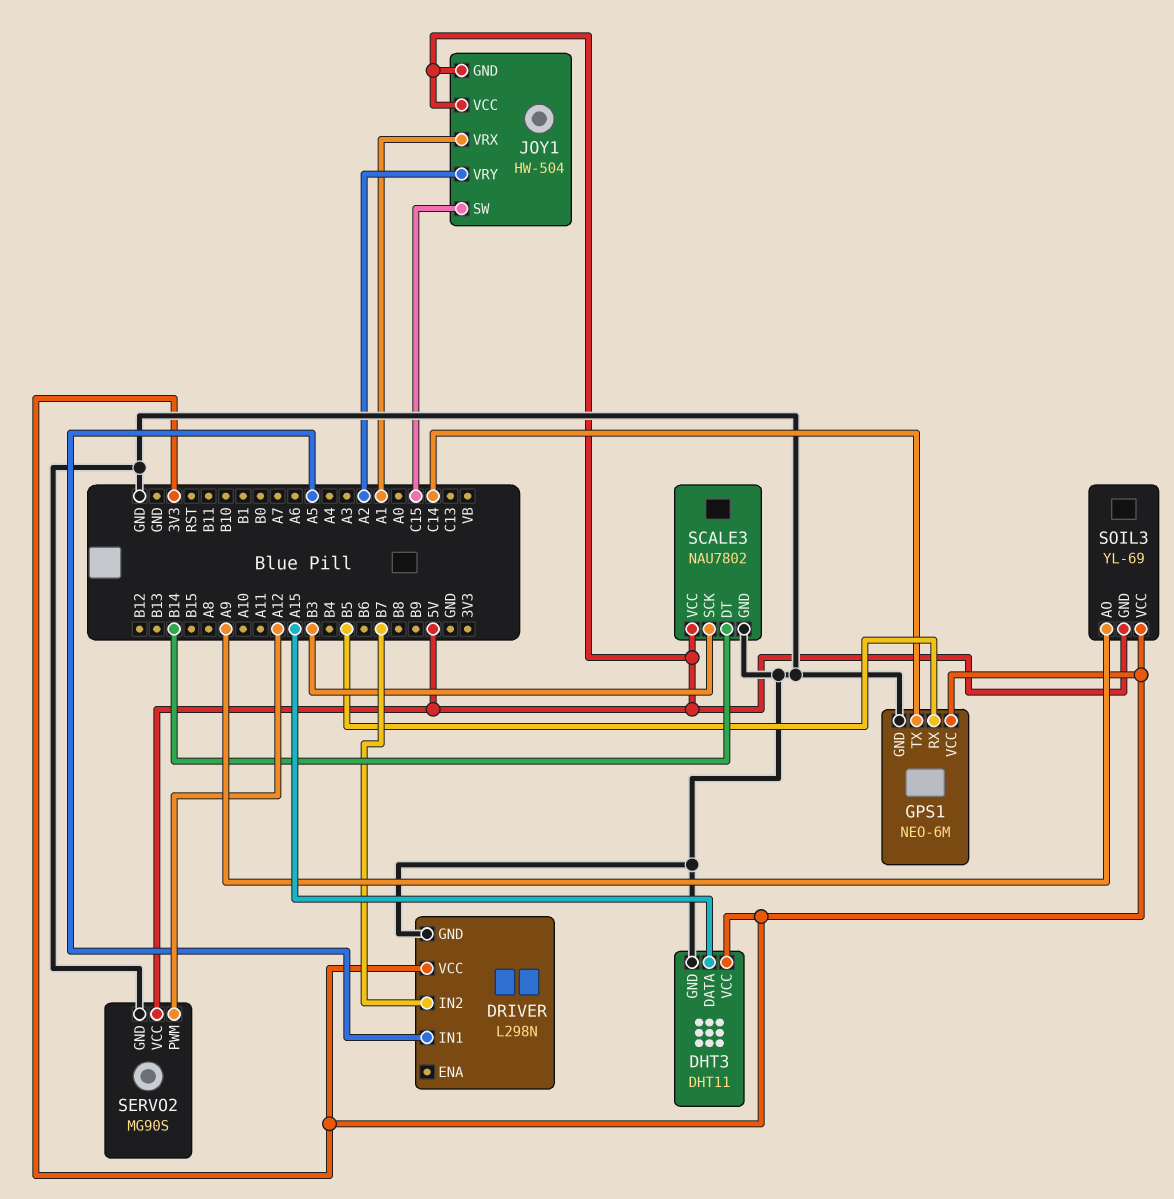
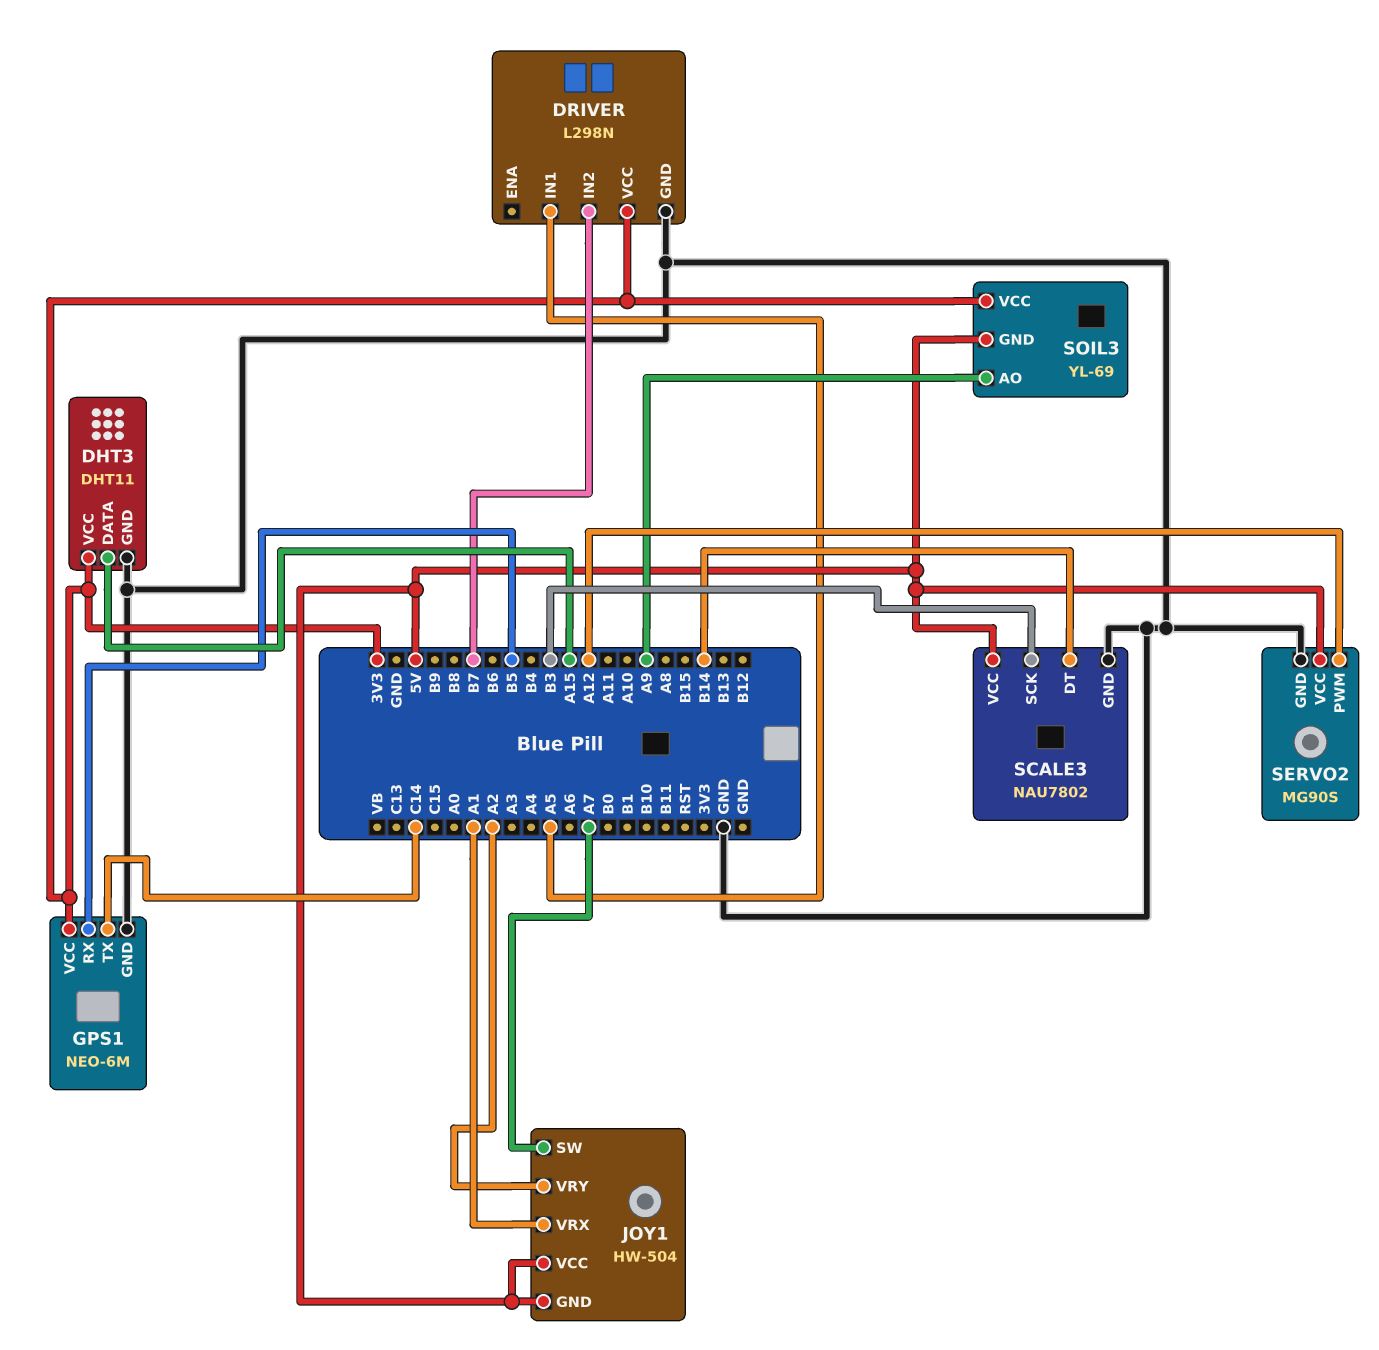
JOY1 pin SW: C15 -> A7

